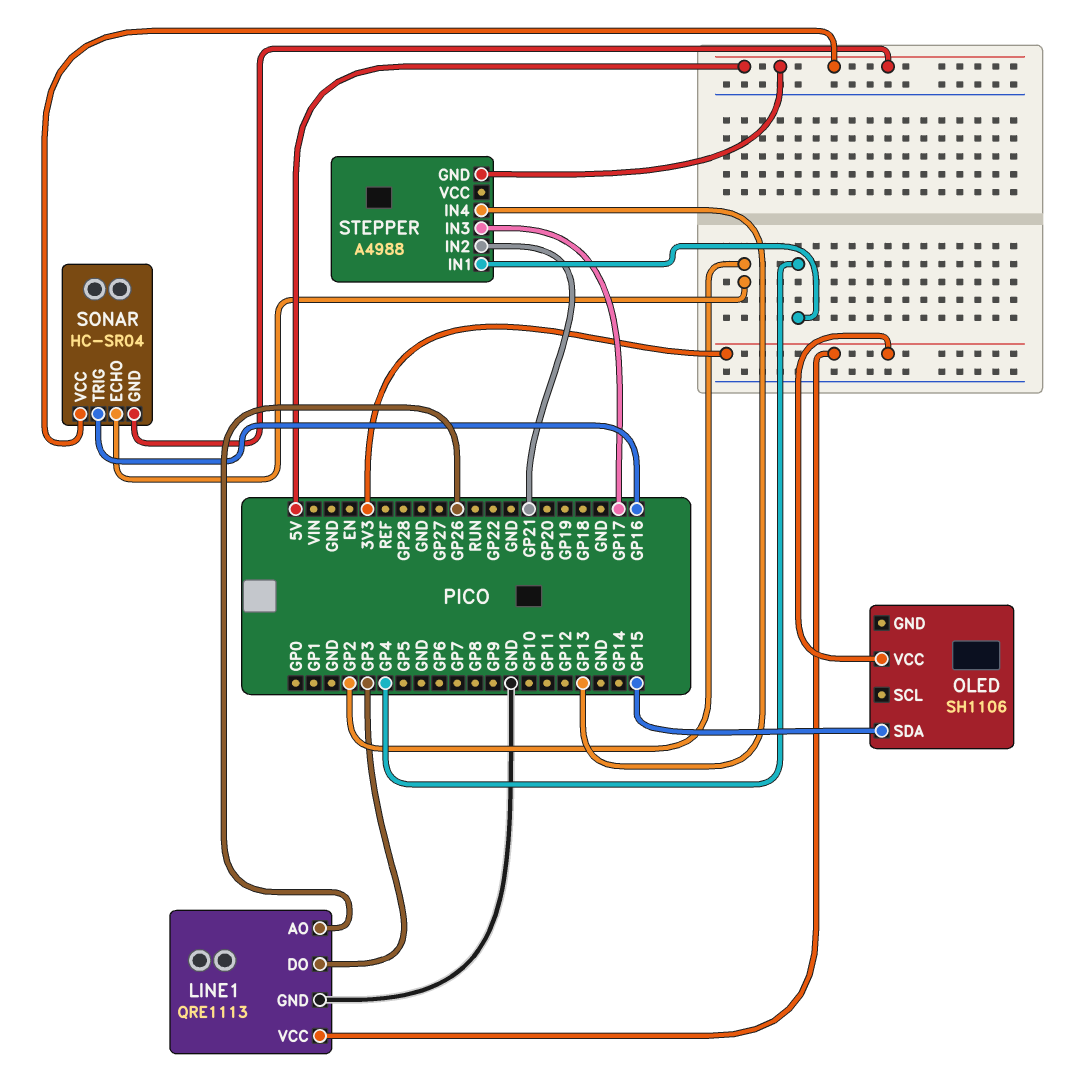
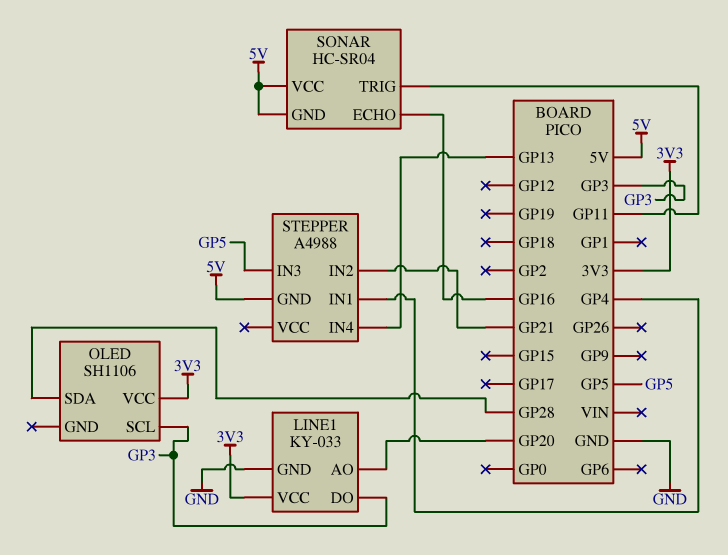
LINE1: QRE1113 -> KY-033
LINE1 pin AO: GP26 -> GP20
OLED pin SCL: none -> GP3
OLED pin SDA: GP15 -> GP28
SONAR pin ECHO: GP2 -> GP16
SONAR pin TRIG: GP16 -> GP11
STEPPER pin IN3: GP17 -> GP5

